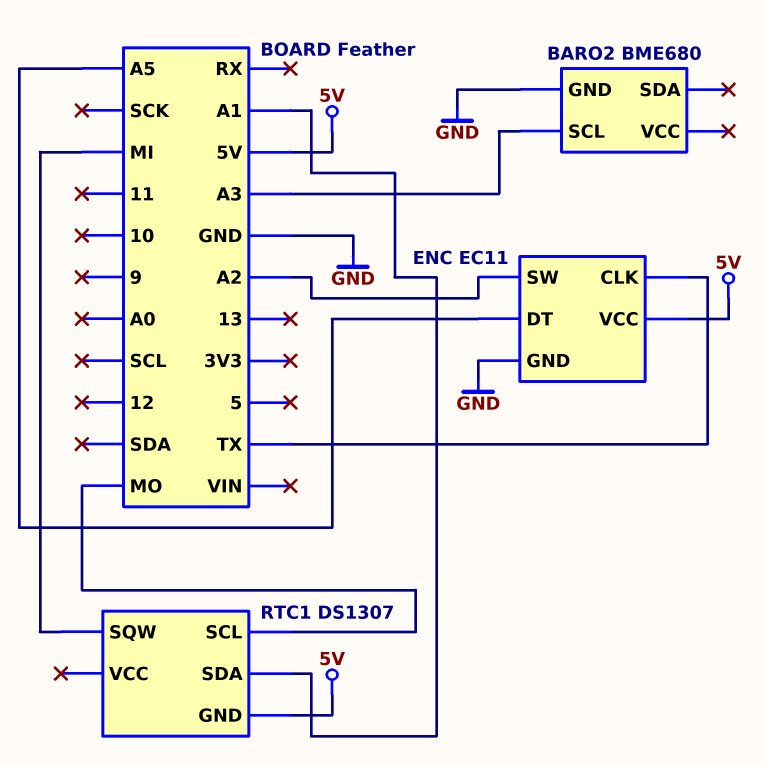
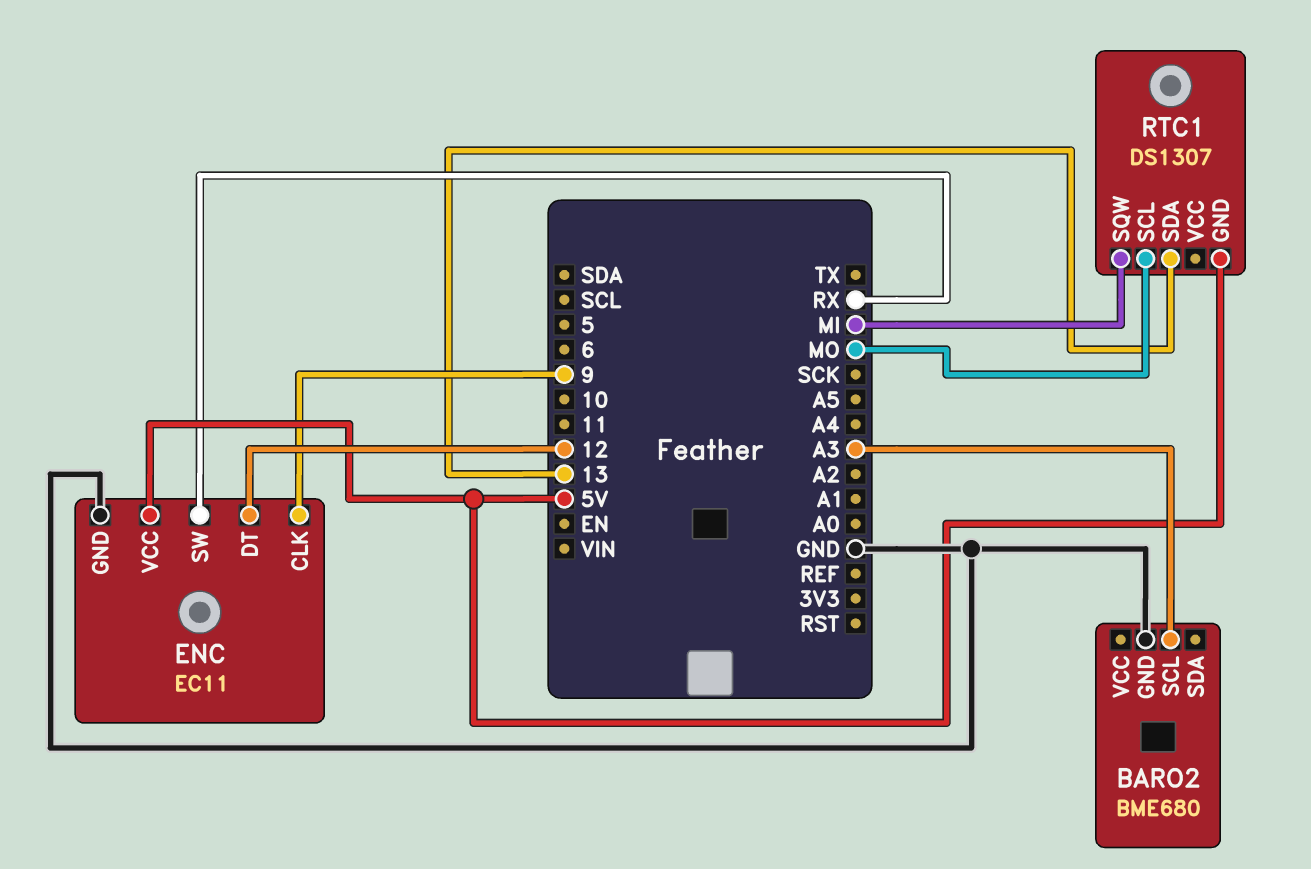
ENC pin CLK: TX -> 9
ENC pin DT: A5 -> 12
ENC pin SW: A2 -> RX
RTC1 pin SDA: A1 -> 13

